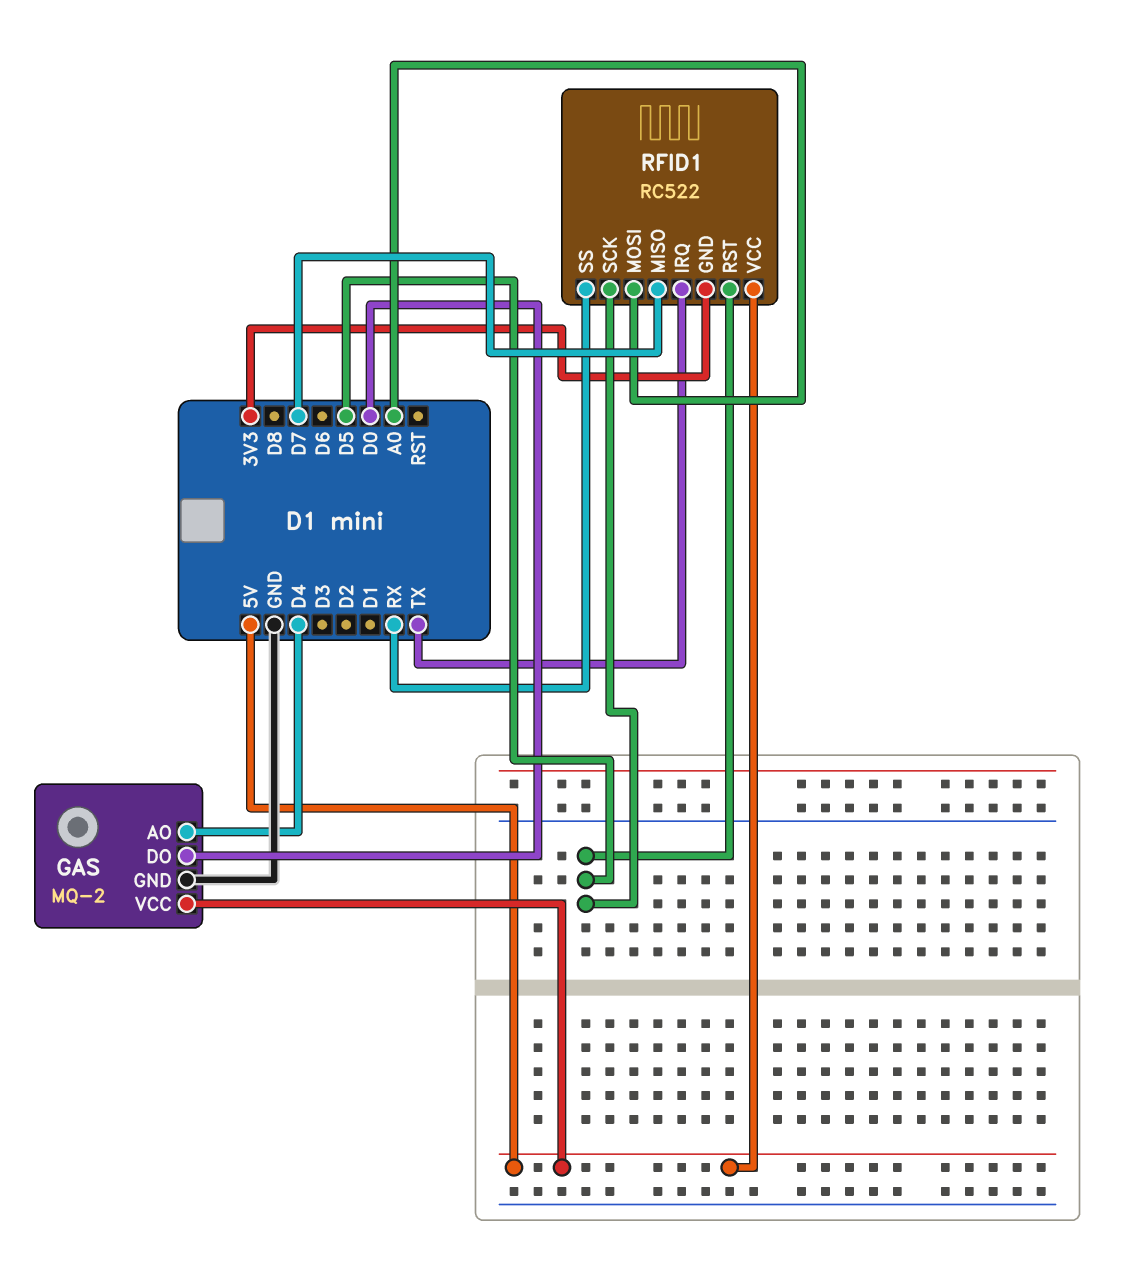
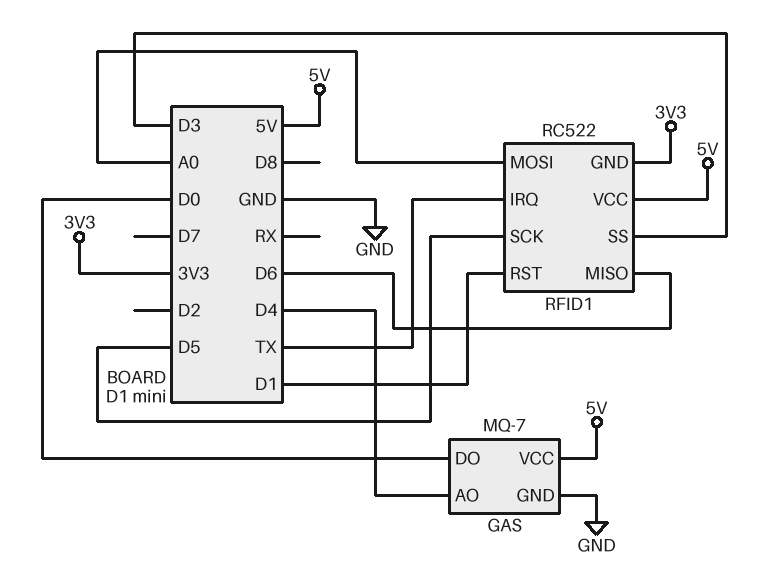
GAS: MQ-2 -> MQ-7
RFID1 pin MISO: D7 -> D6
RFID1 pin RST: D5 -> D1
RFID1 pin SS: RX -> D3

